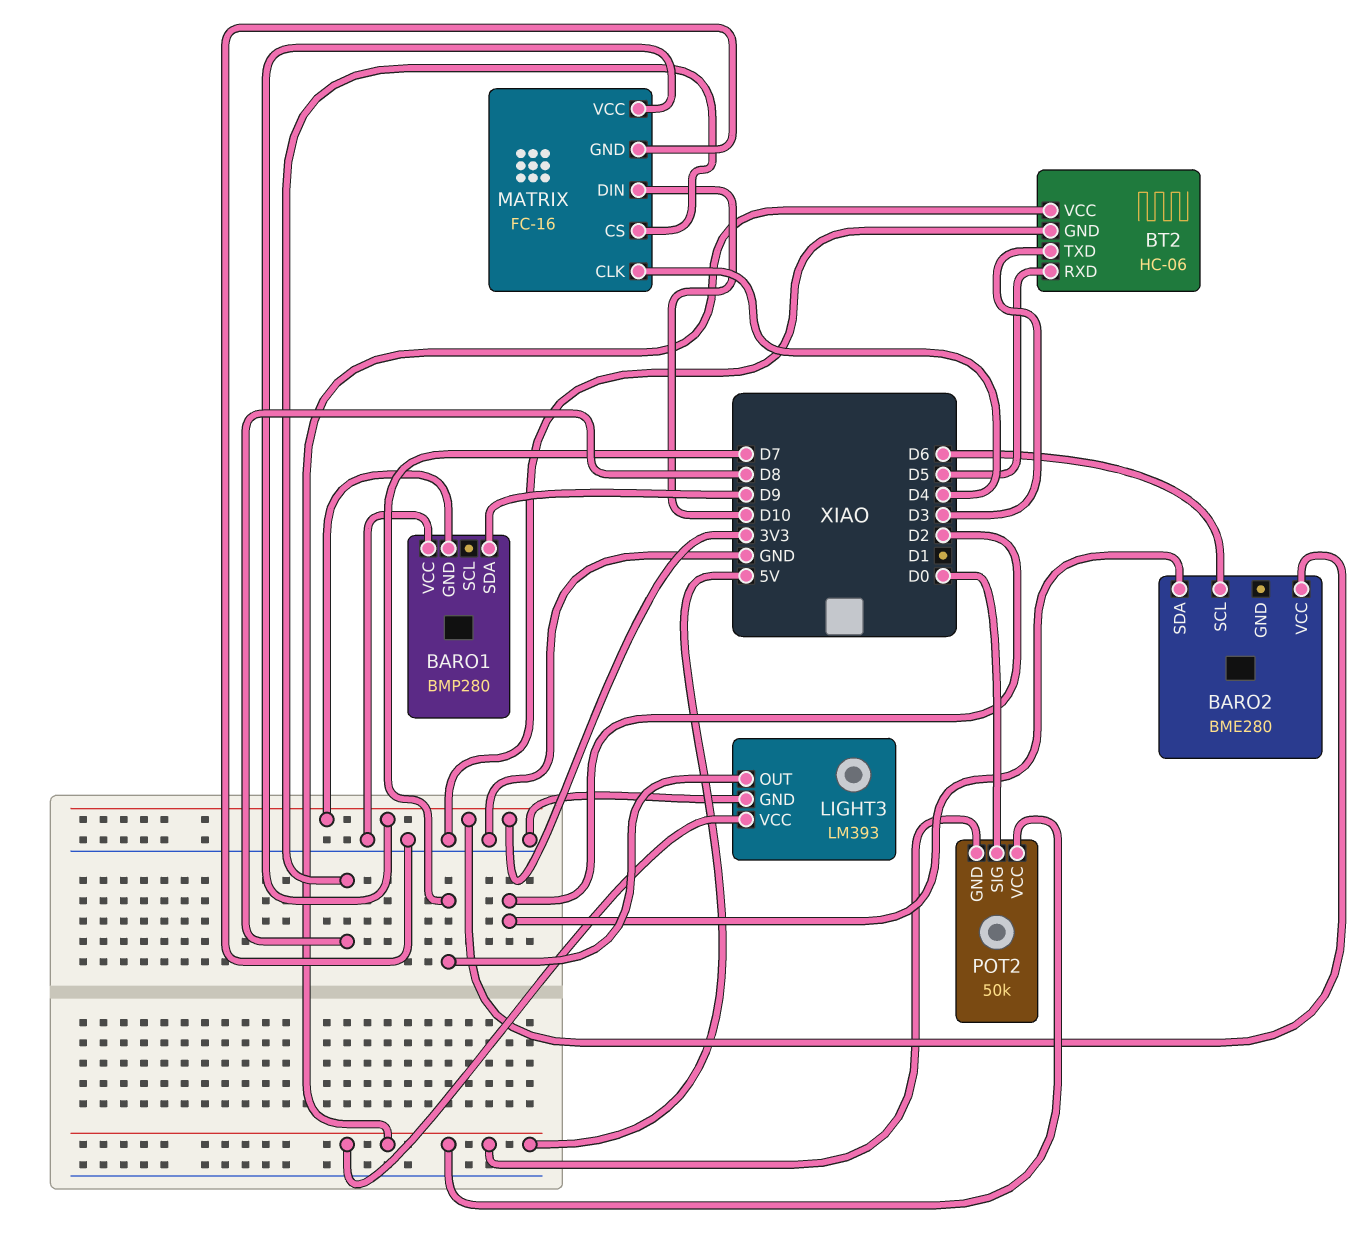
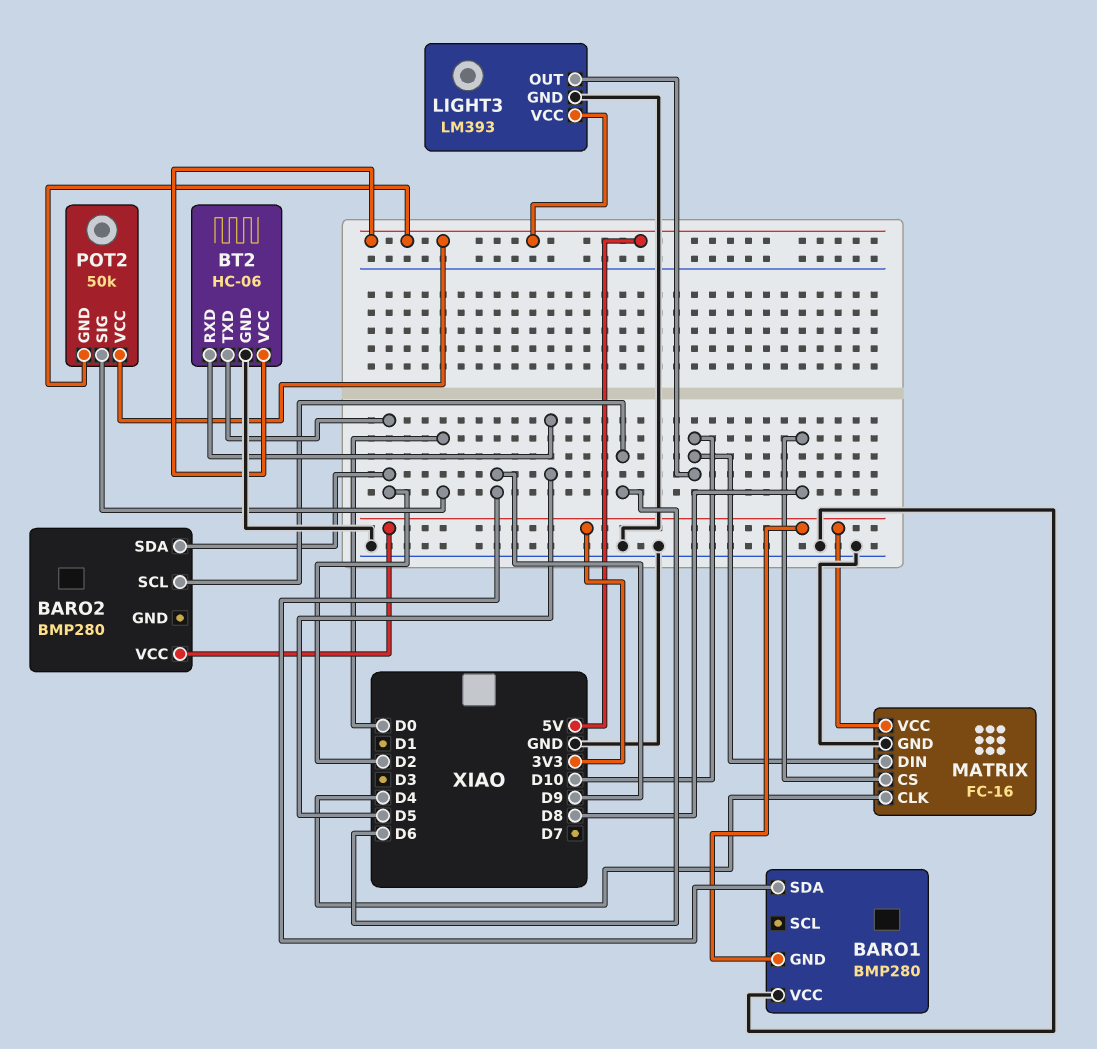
BARO2: BME280 -> BMP280
BT2 pin TXD: D3 -> D2
LIGHT3 pin OUT: D7 -> D10

